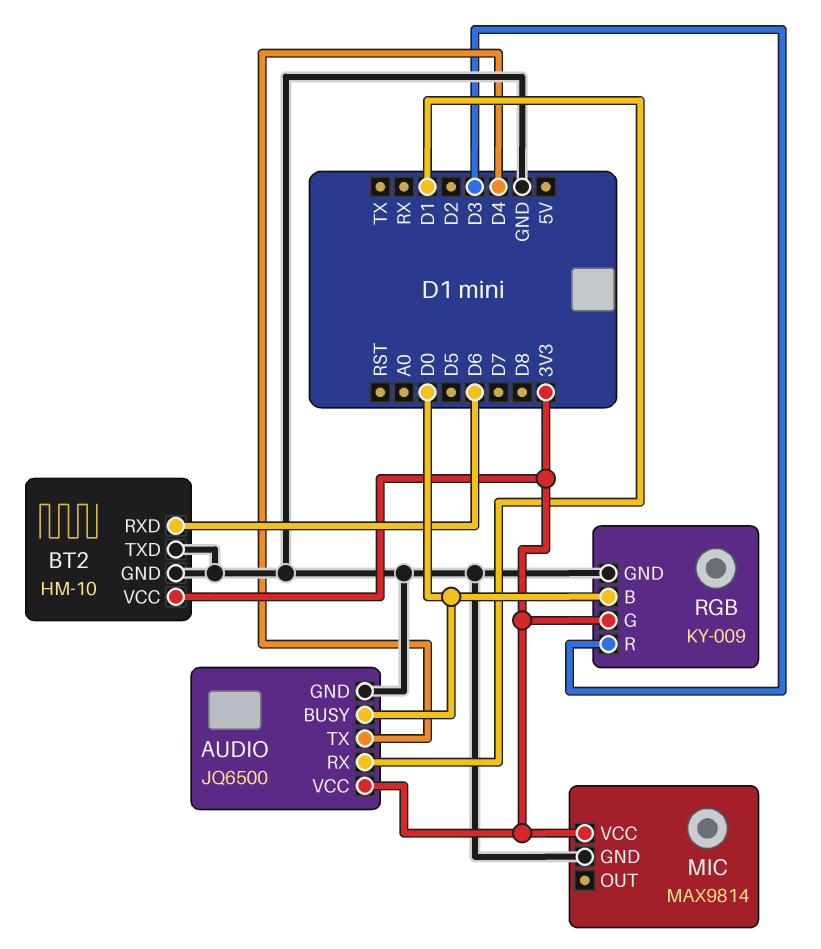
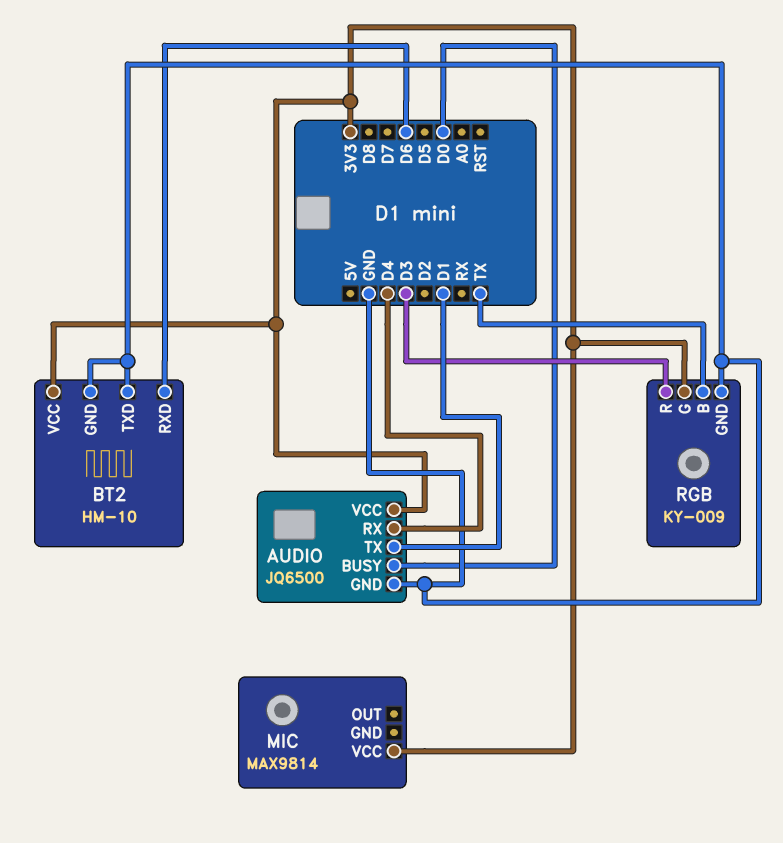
AUDIO pin RX: D1 -> D4
AUDIO pin TX: D4 -> D1
MIC pin GND: GND -> none
RGB pin B: D0 -> TX

